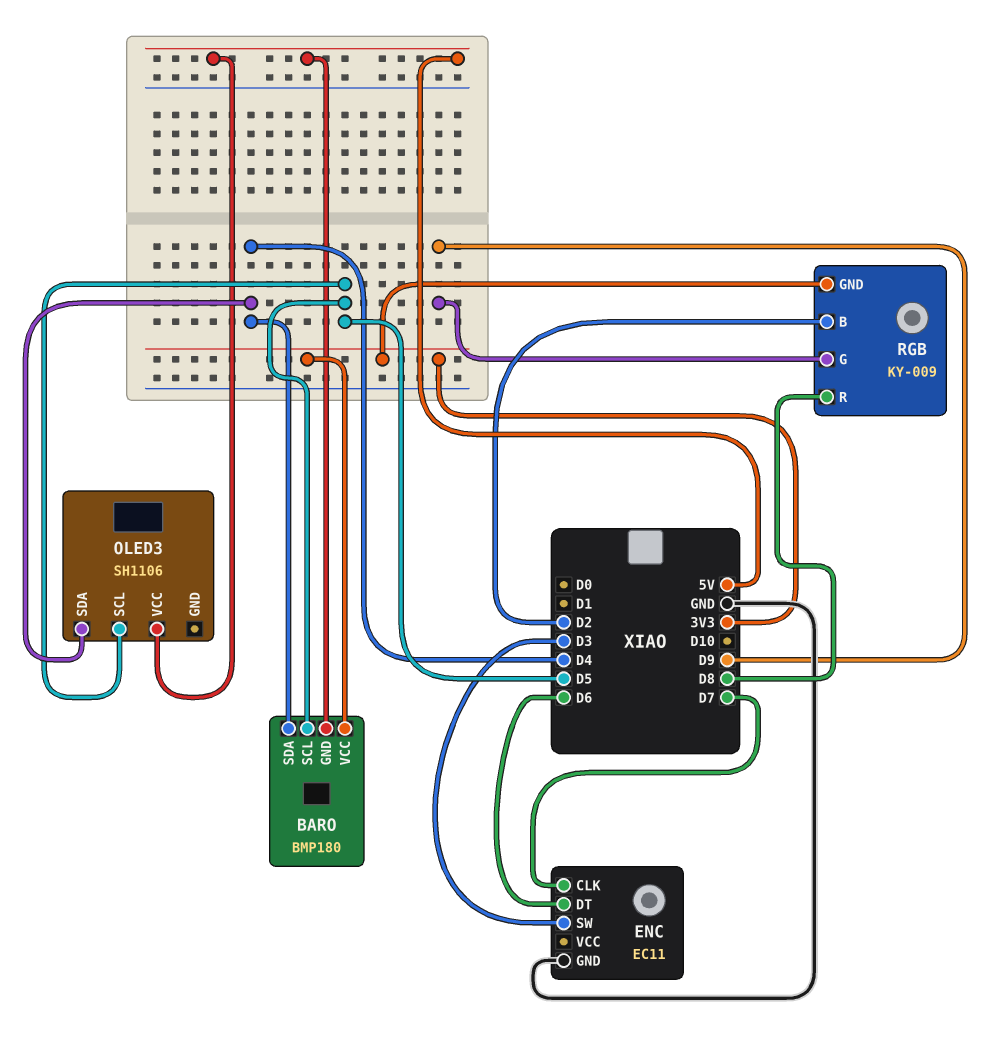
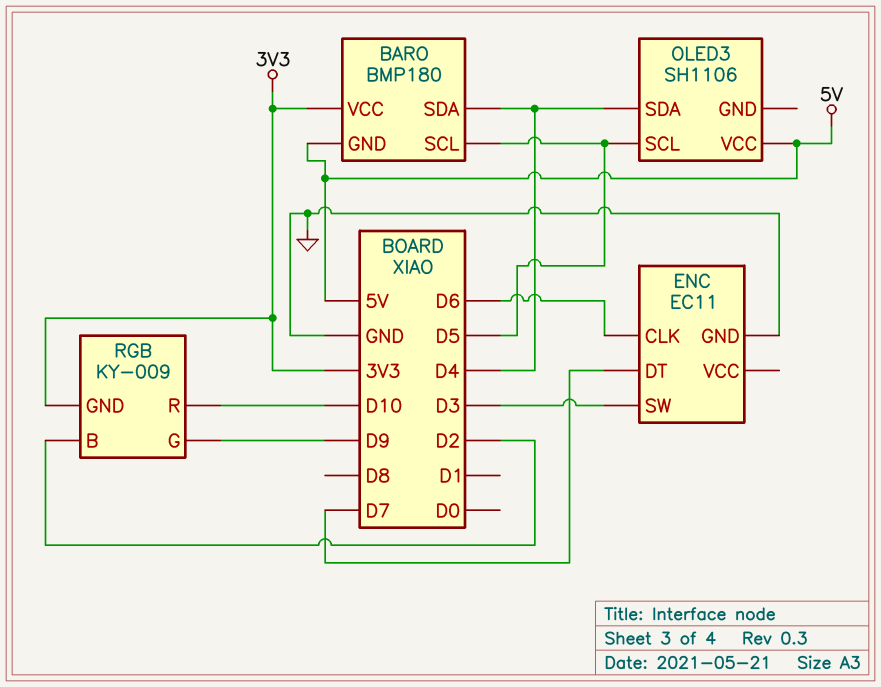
ENC pin CLK: D7 -> D6
ENC pin DT: D6 -> D7
RGB pin R: D8 -> D10

